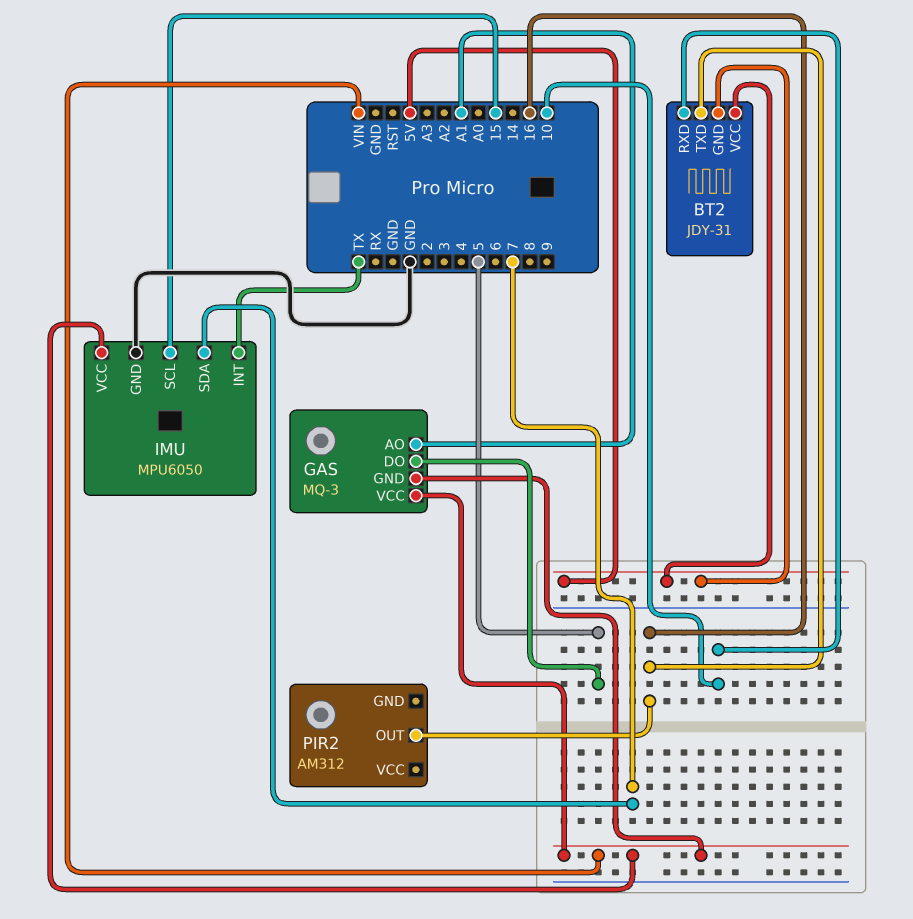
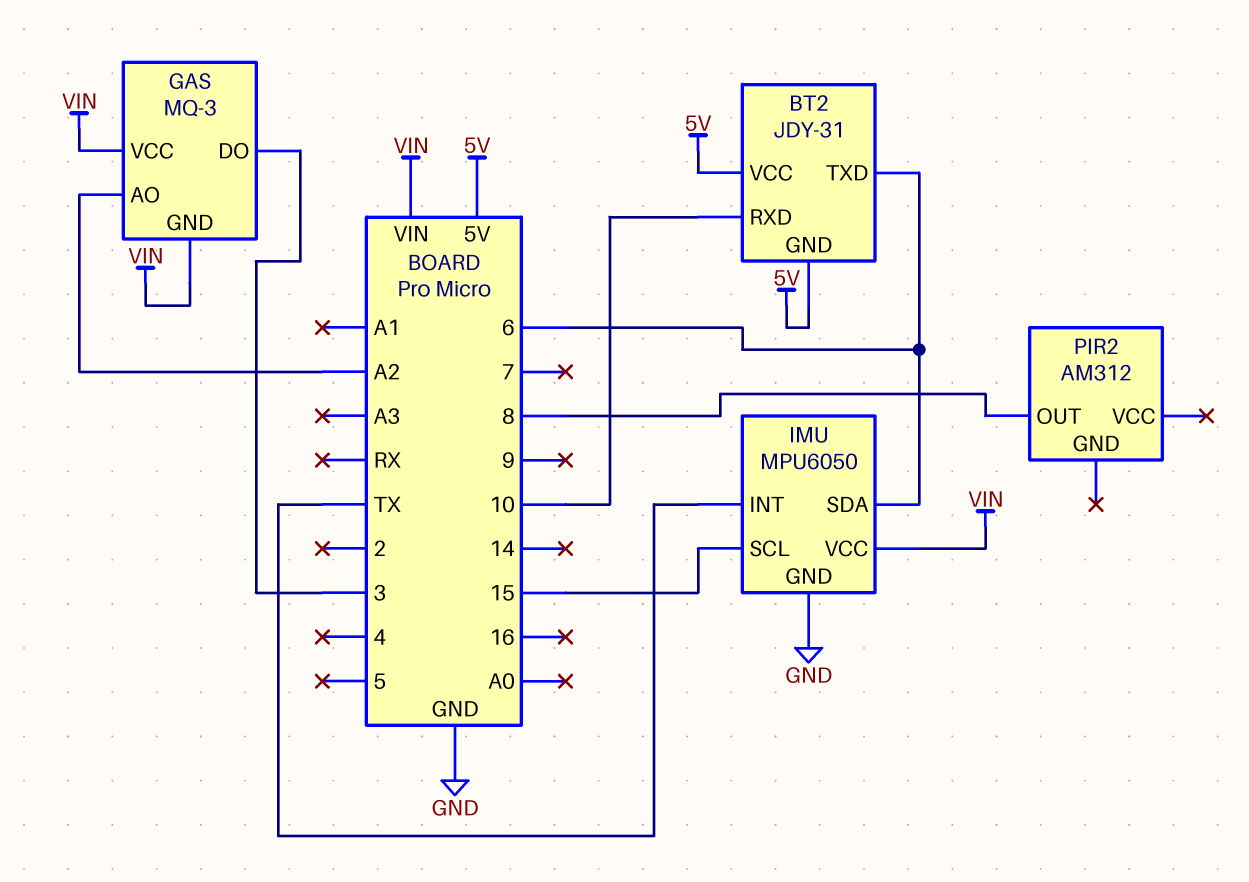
BT2 pin TXD: 16 -> 6
GAS pin AO: A1 -> A2
GAS pin DO: 5 -> 3
IMU pin SDA: 7 -> 6
PIR2 pin OUT: 16 -> 8

